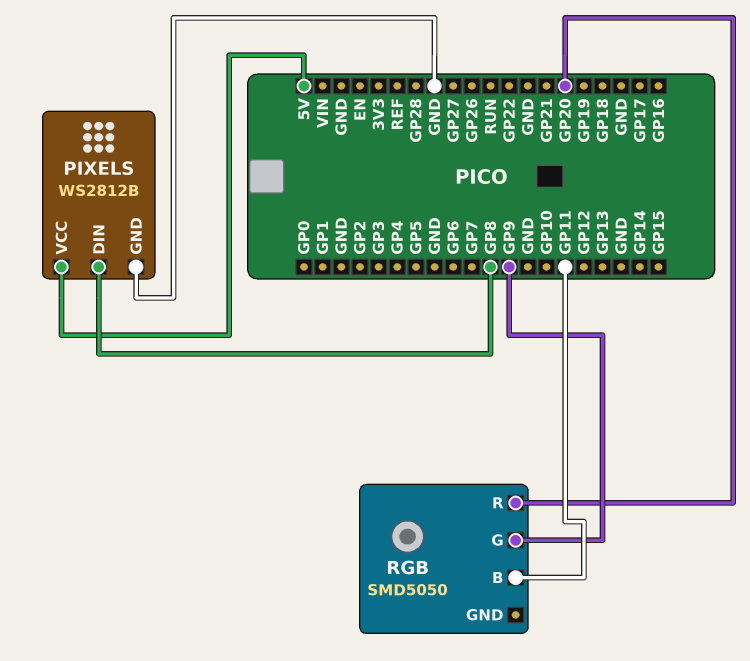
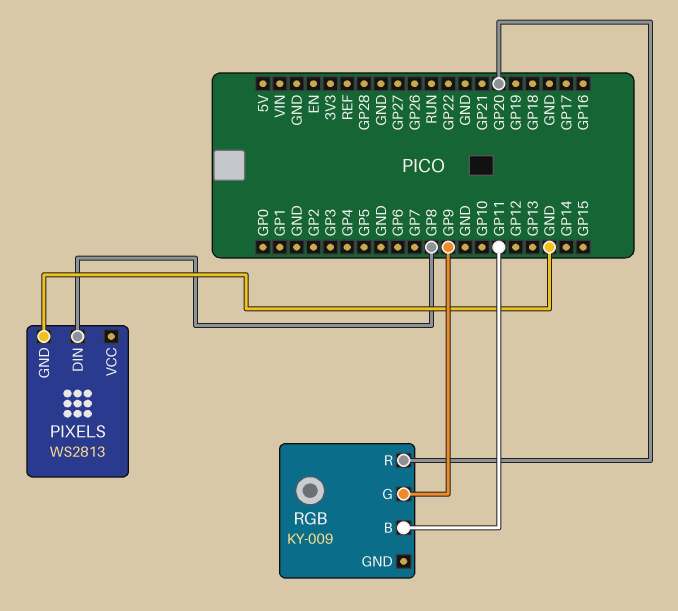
PIXELS: WS2812B -> WS2813
PIXELS pin VCC: 5V -> none
RGB: SMD5050 -> KY-009

